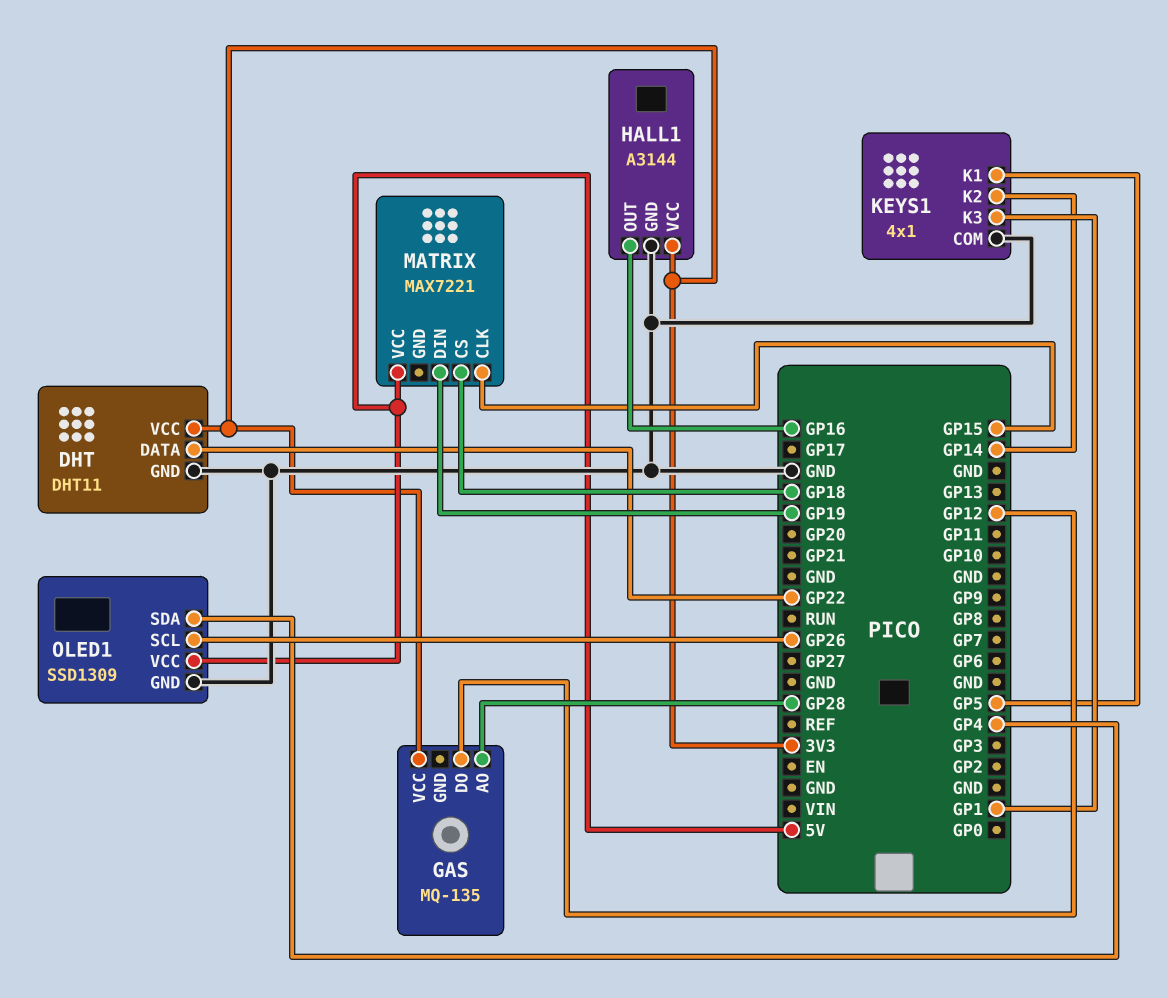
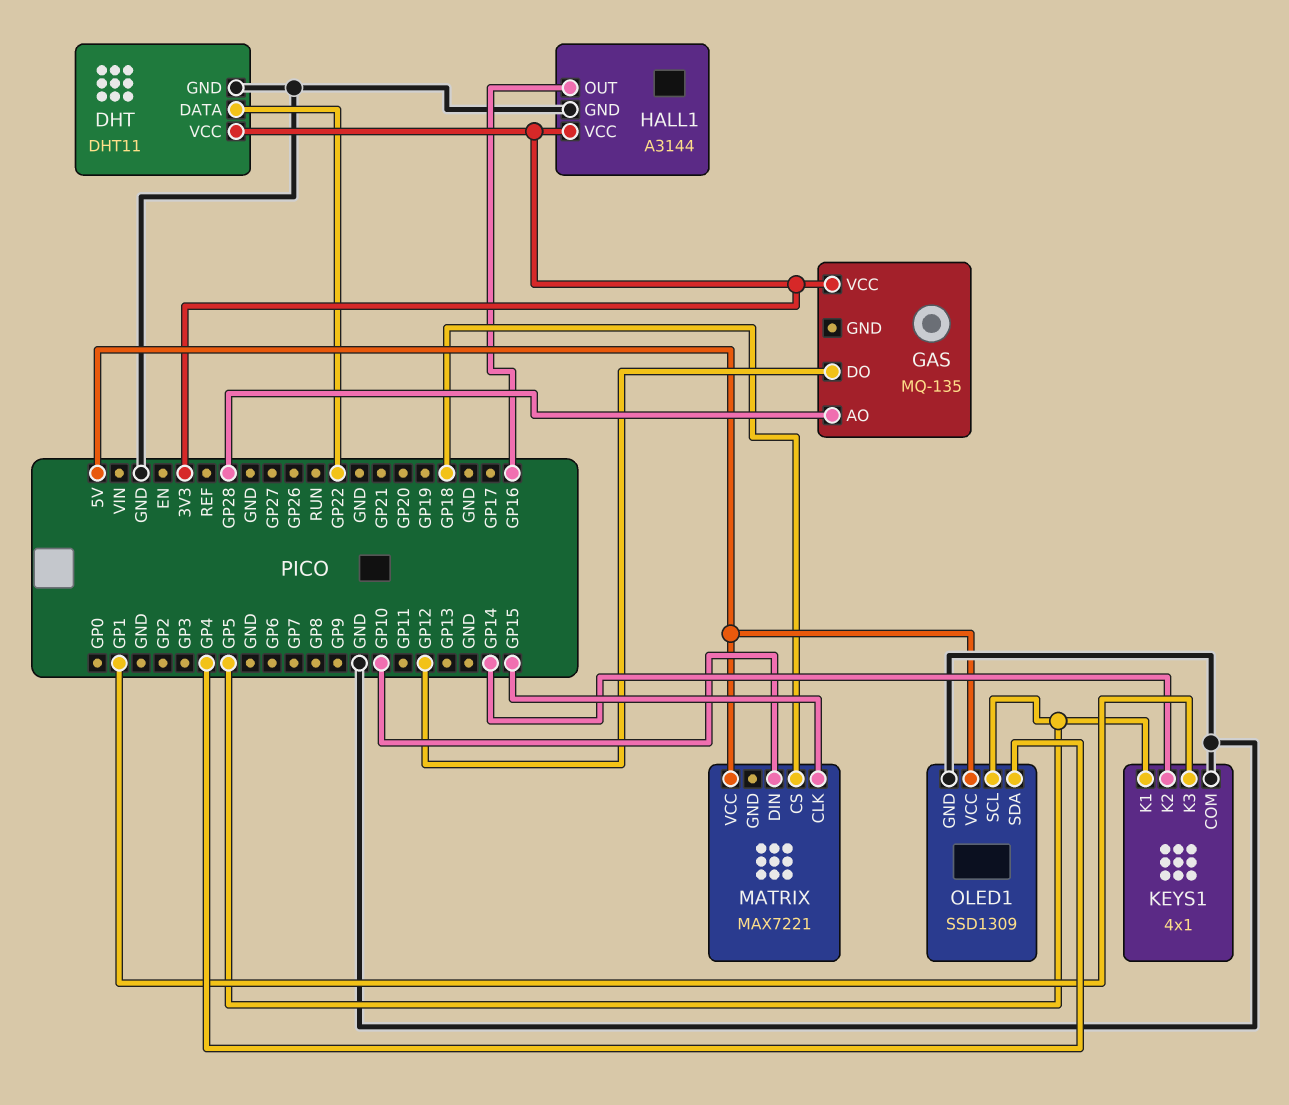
MATRIX pin DIN: GP19 -> GP10
OLED1 pin SCL: GP26 -> GP5

